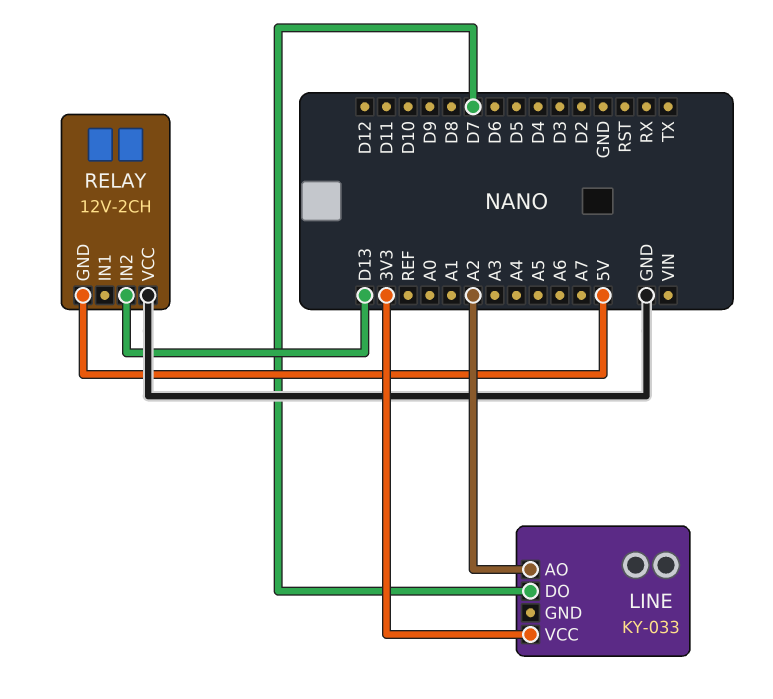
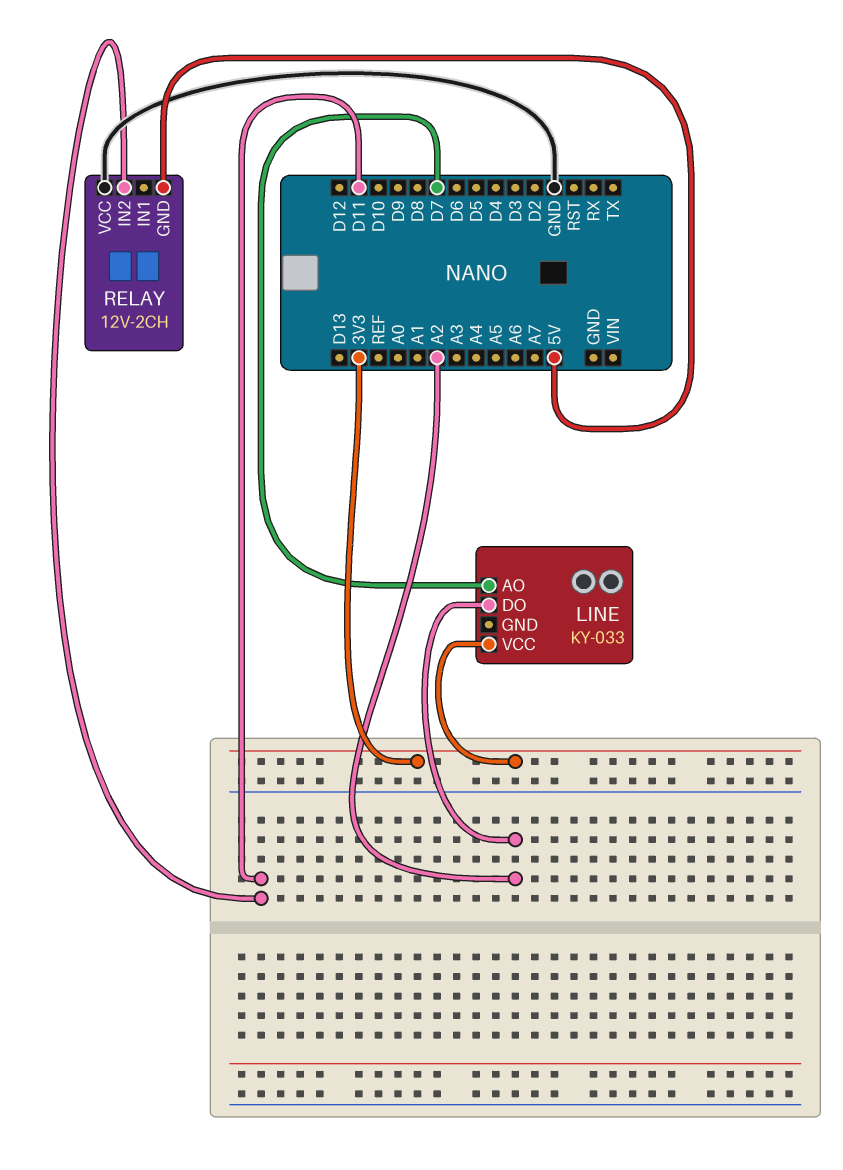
LINE pin AO: A2 -> D7
LINE pin DO: D7 -> A2
RELAY pin IN2: D13 -> D11

